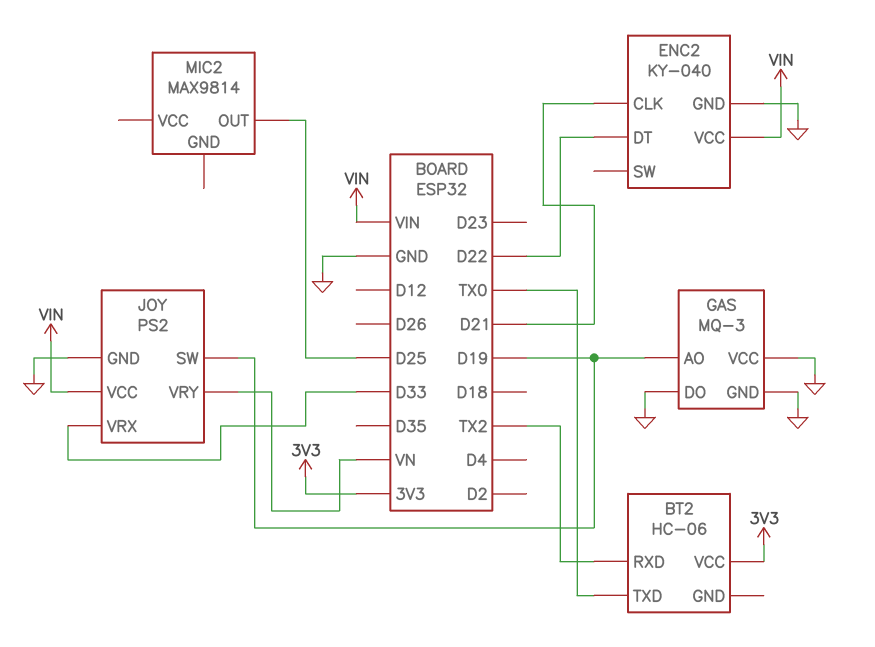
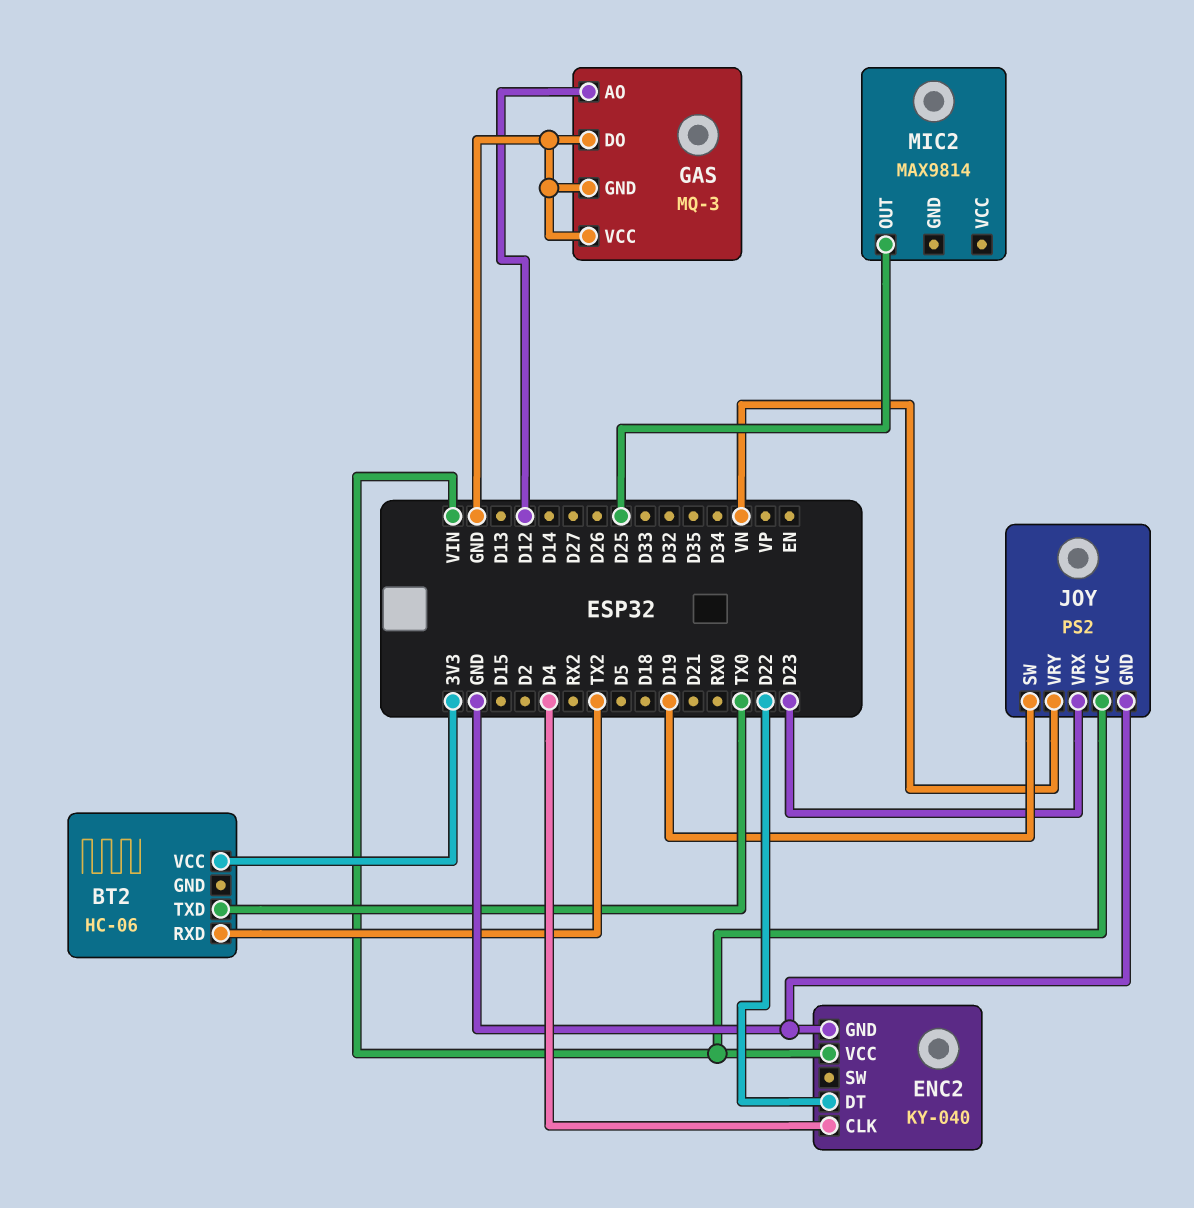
ENC2 pin CLK: D21 -> D4
GAS pin AO: D19 -> D12
JOY pin VRX: D33 -> D23

